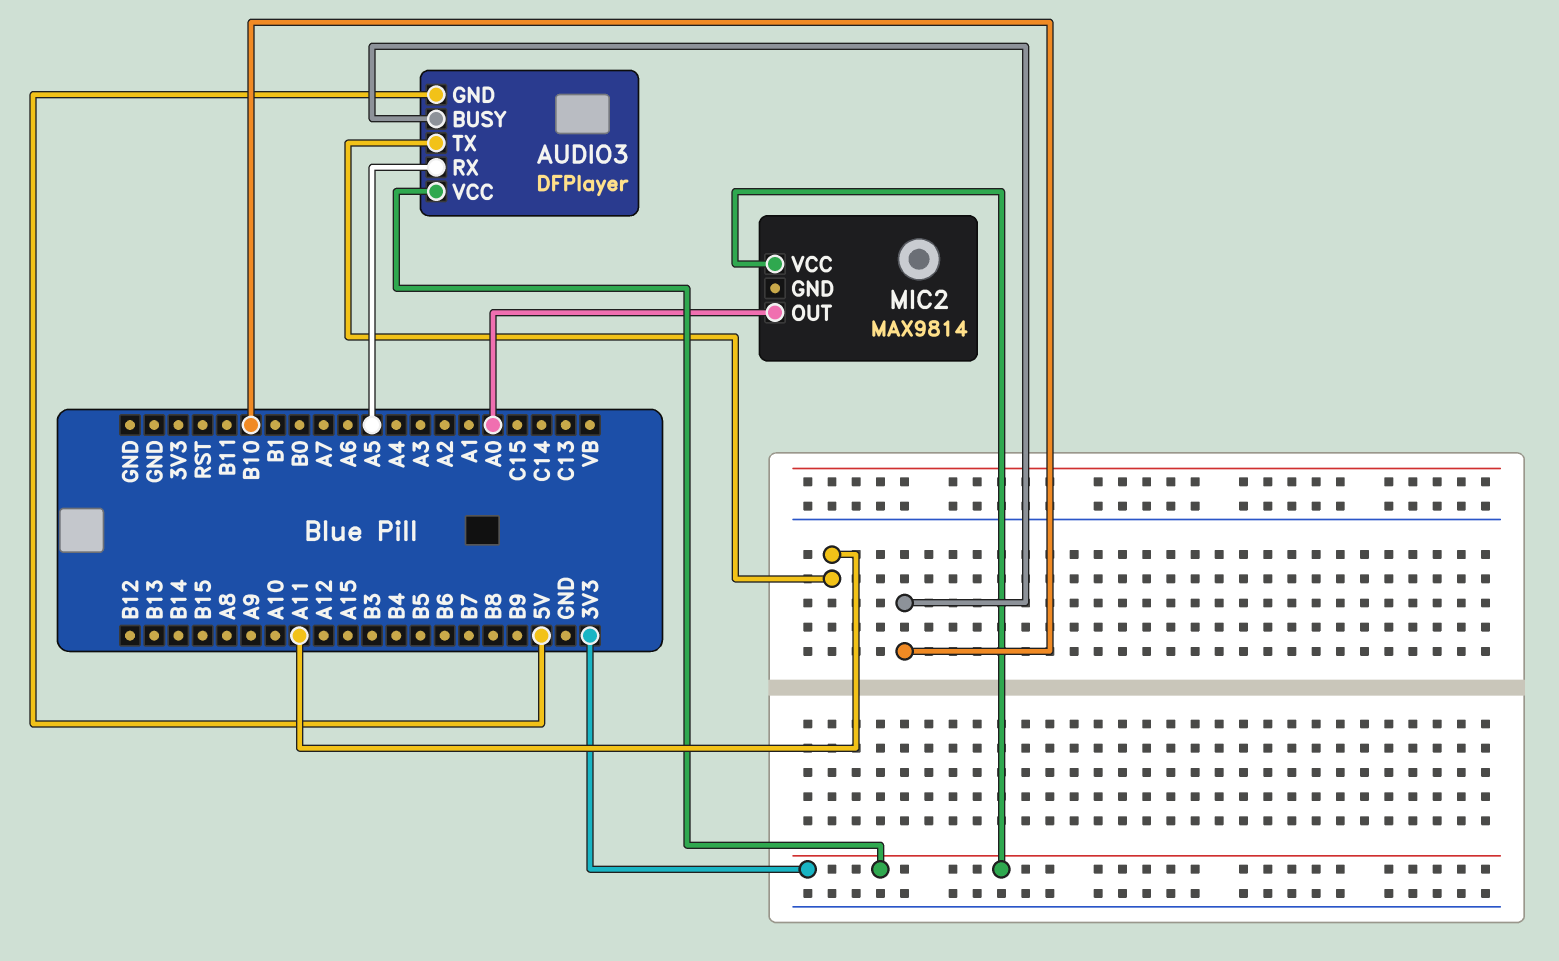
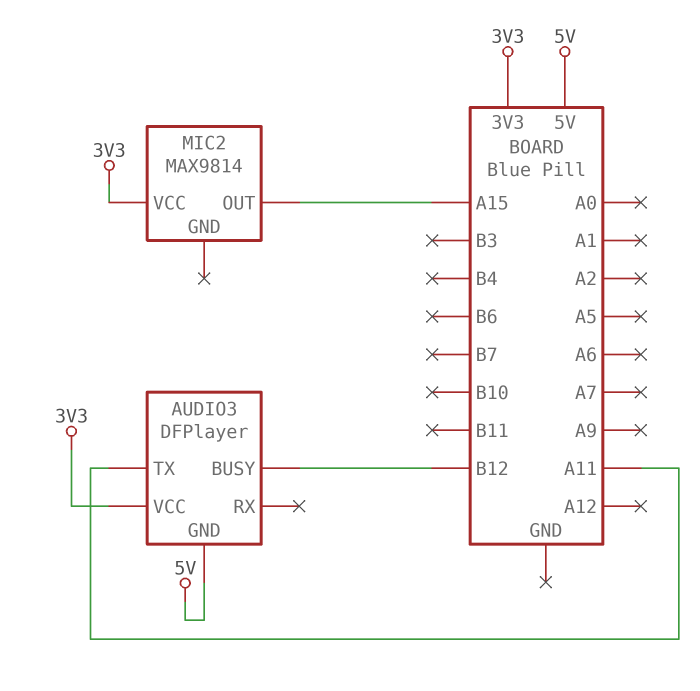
AUDIO3 pin BUSY: B10 -> B12
AUDIO3 pin RX: A5 -> none
MIC2 pin OUT: A0 -> A15

